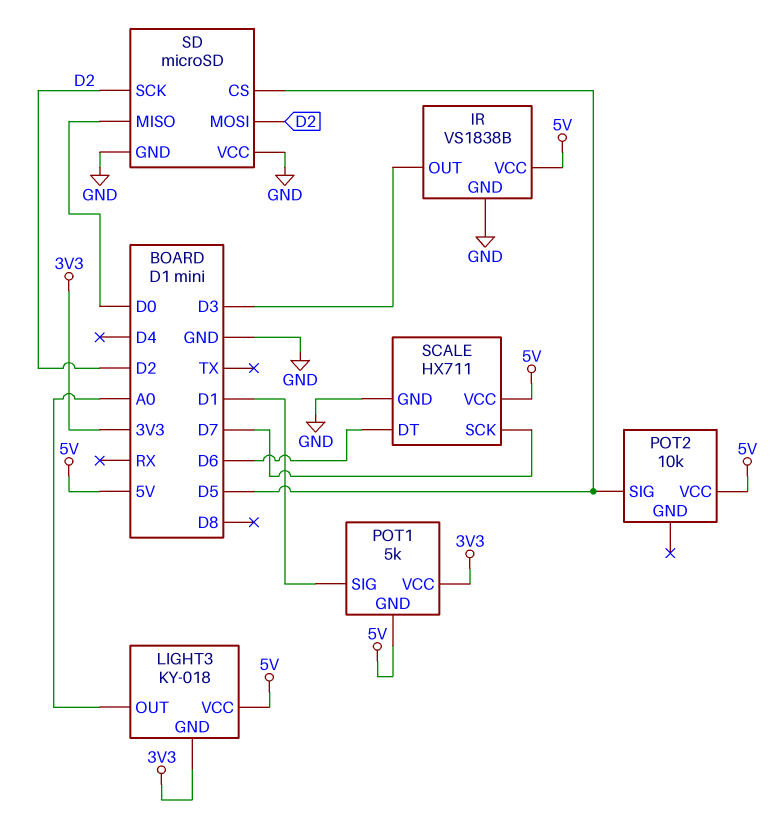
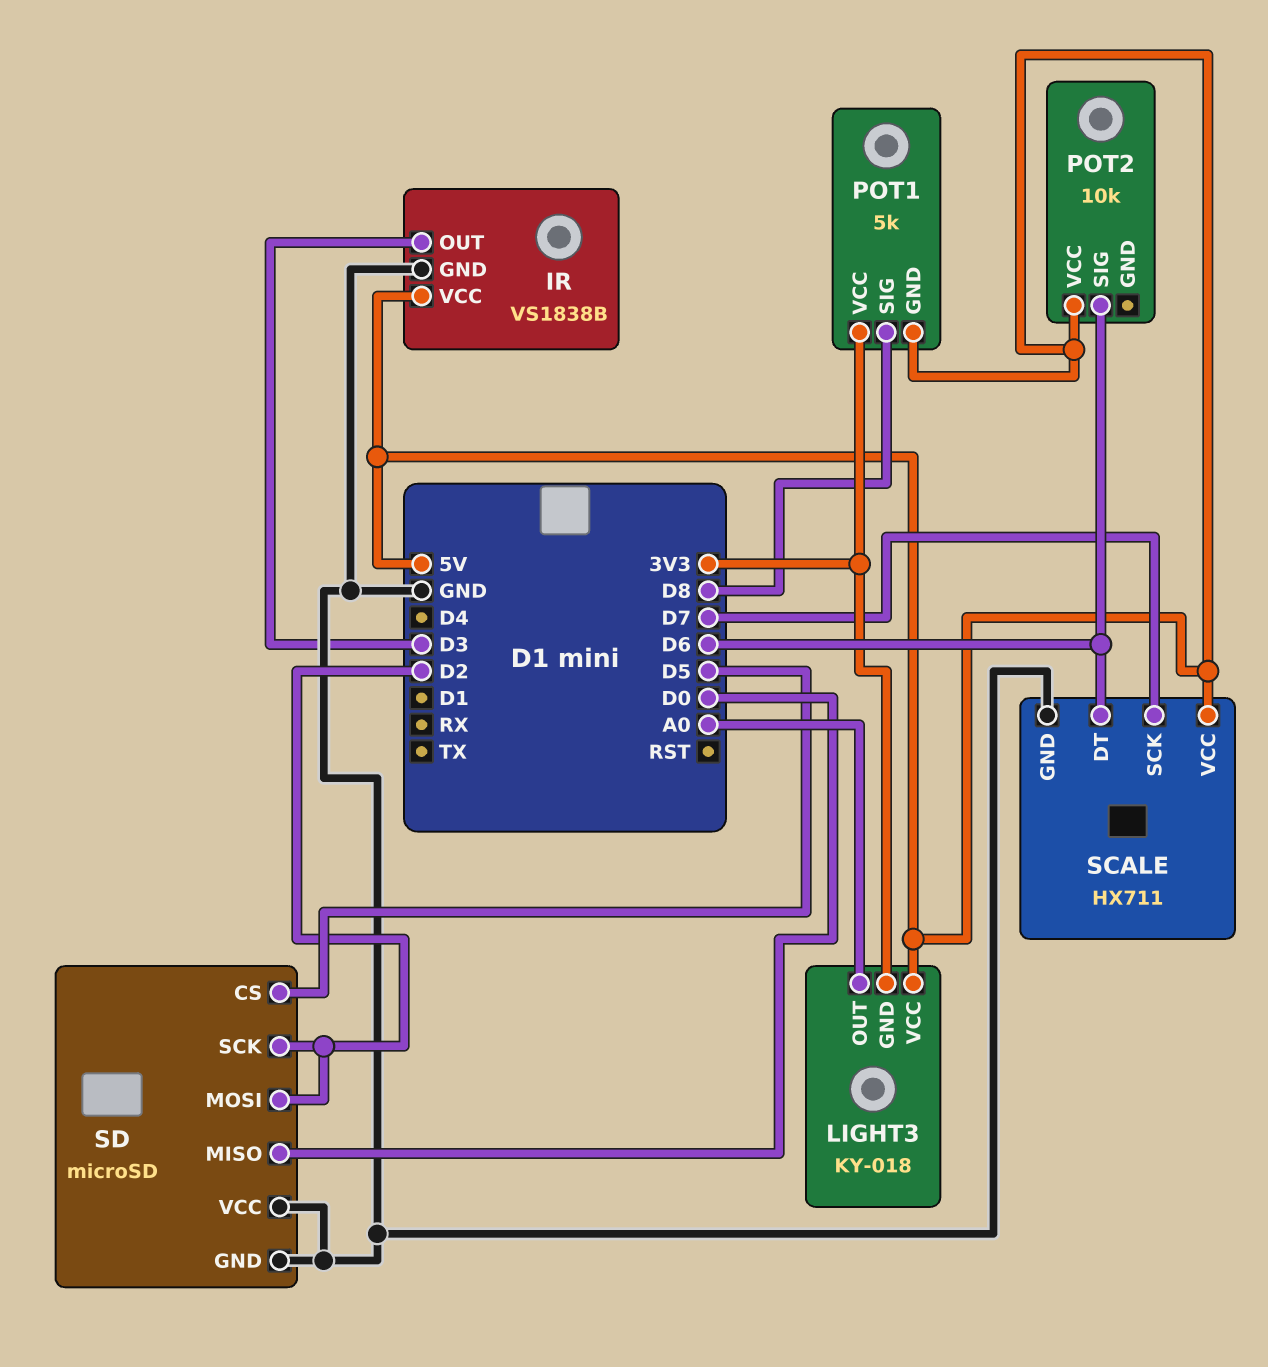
POT1 pin SIG: D1 -> D8
POT2 pin SIG: D5 -> D6

